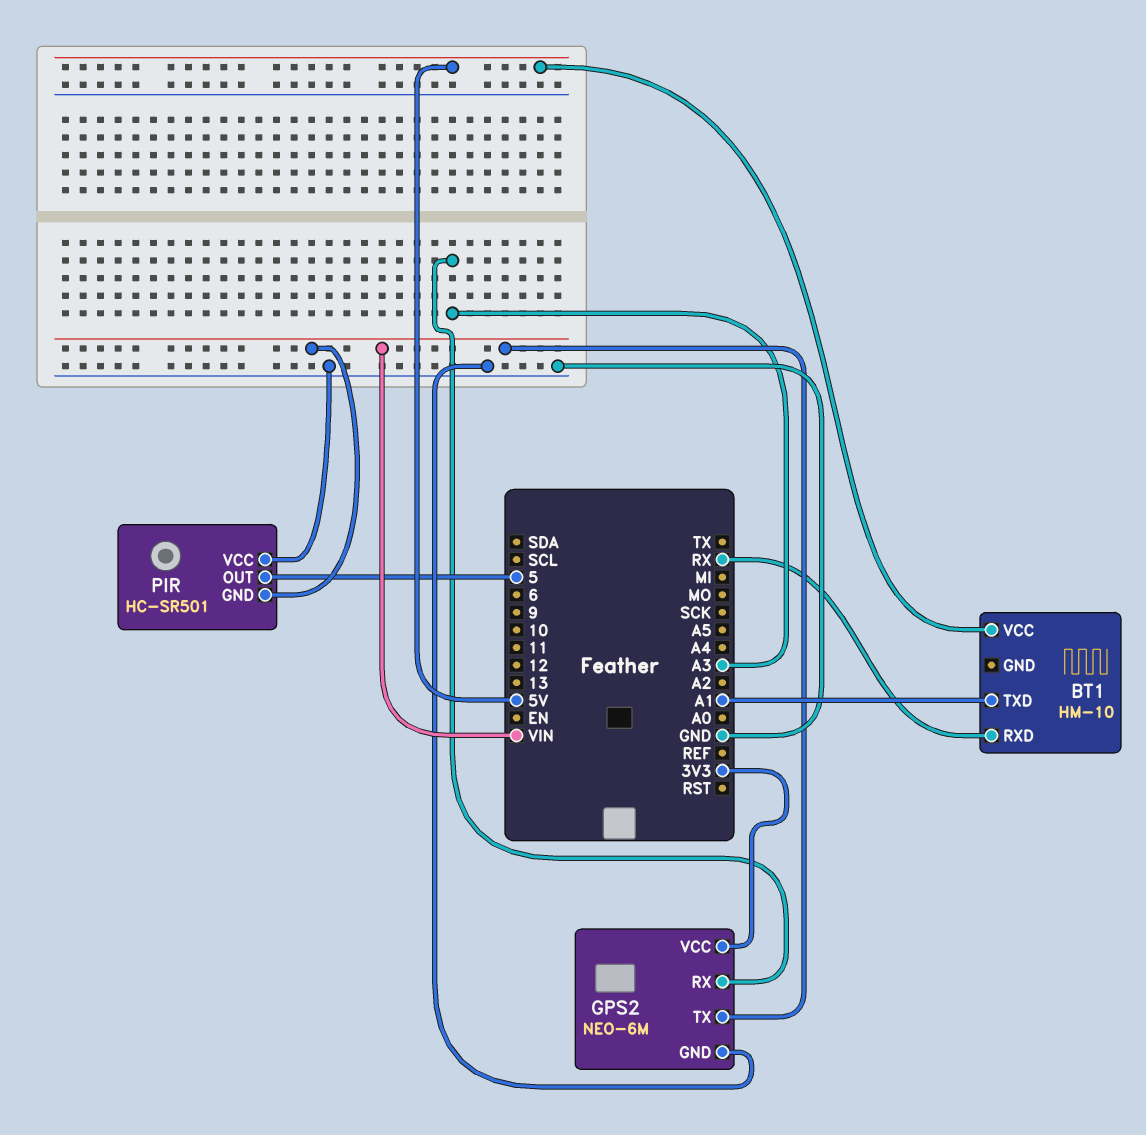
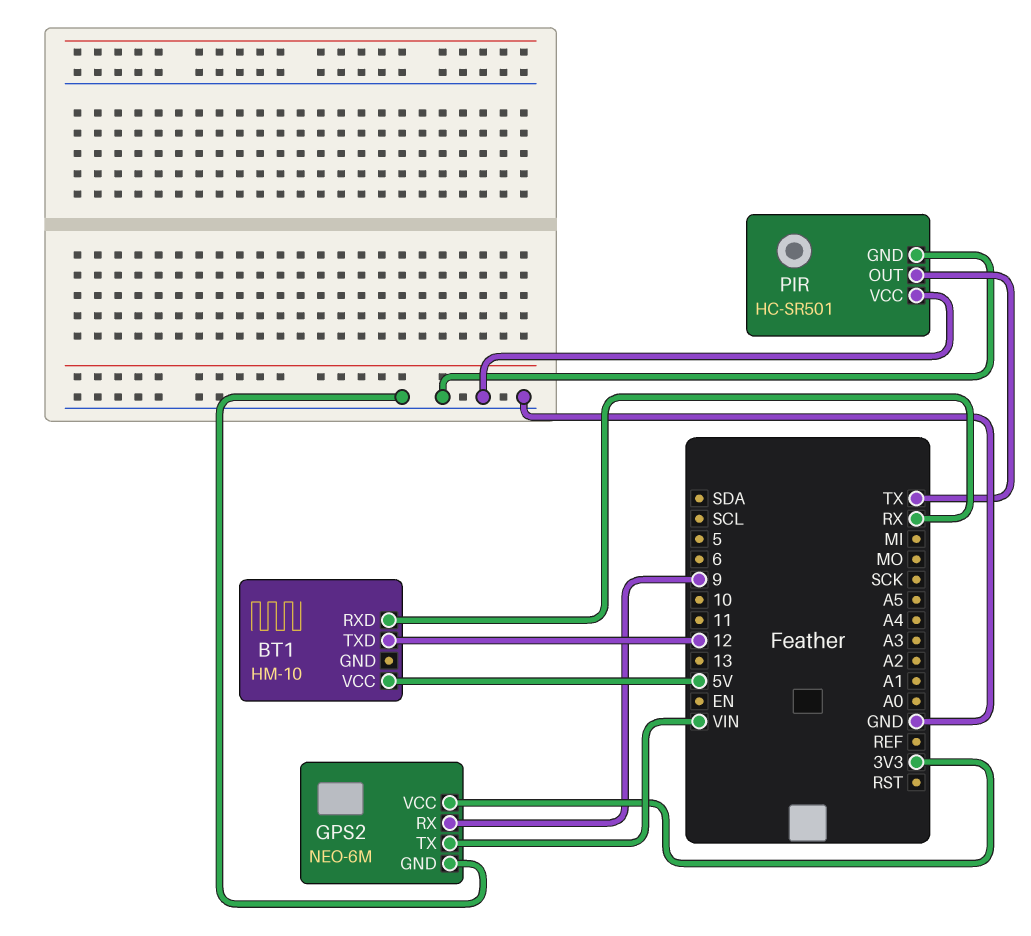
BT1 pin TXD: A1 -> 12
GPS2 pin RX: A3 -> 9
PIR pin GND: VIN -> GND
PIR pin OUT: 5 -> TX

